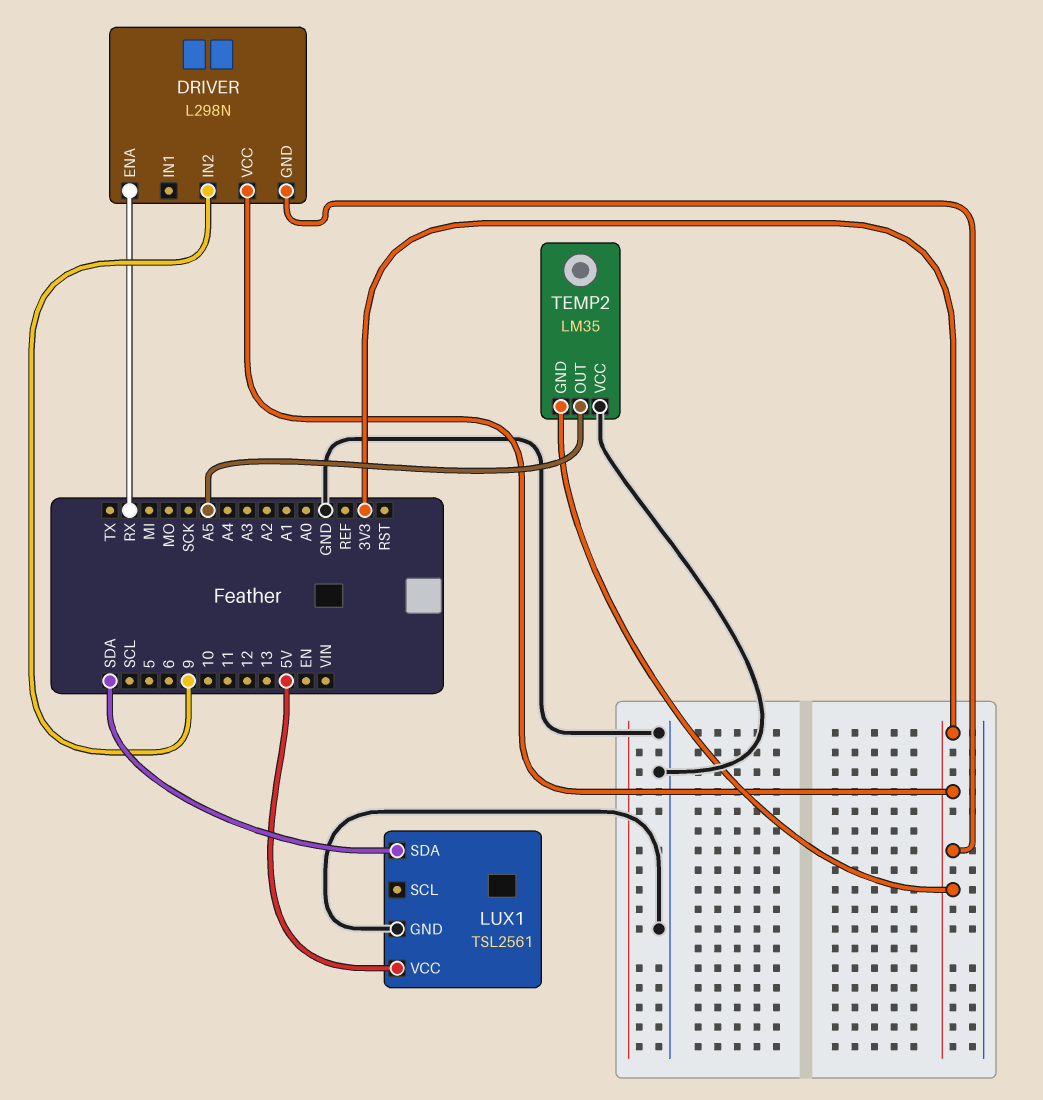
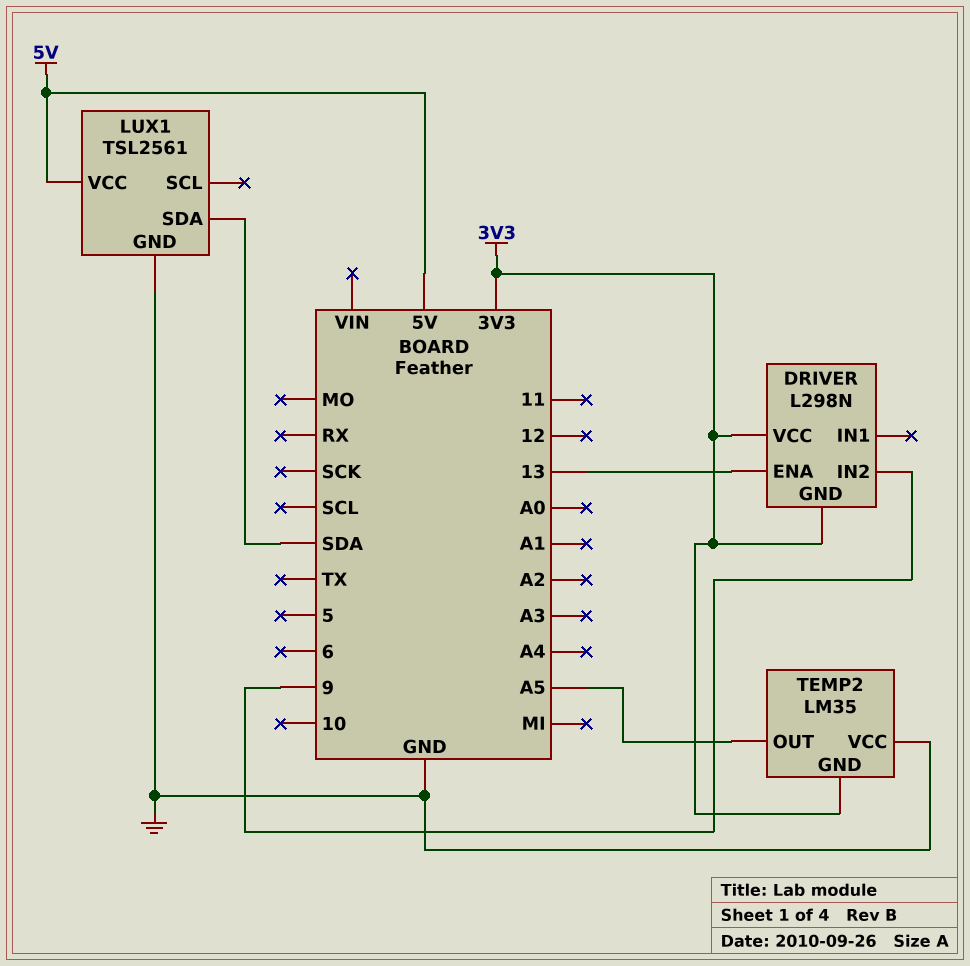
DRIVER pin ENA: RX -> 13

